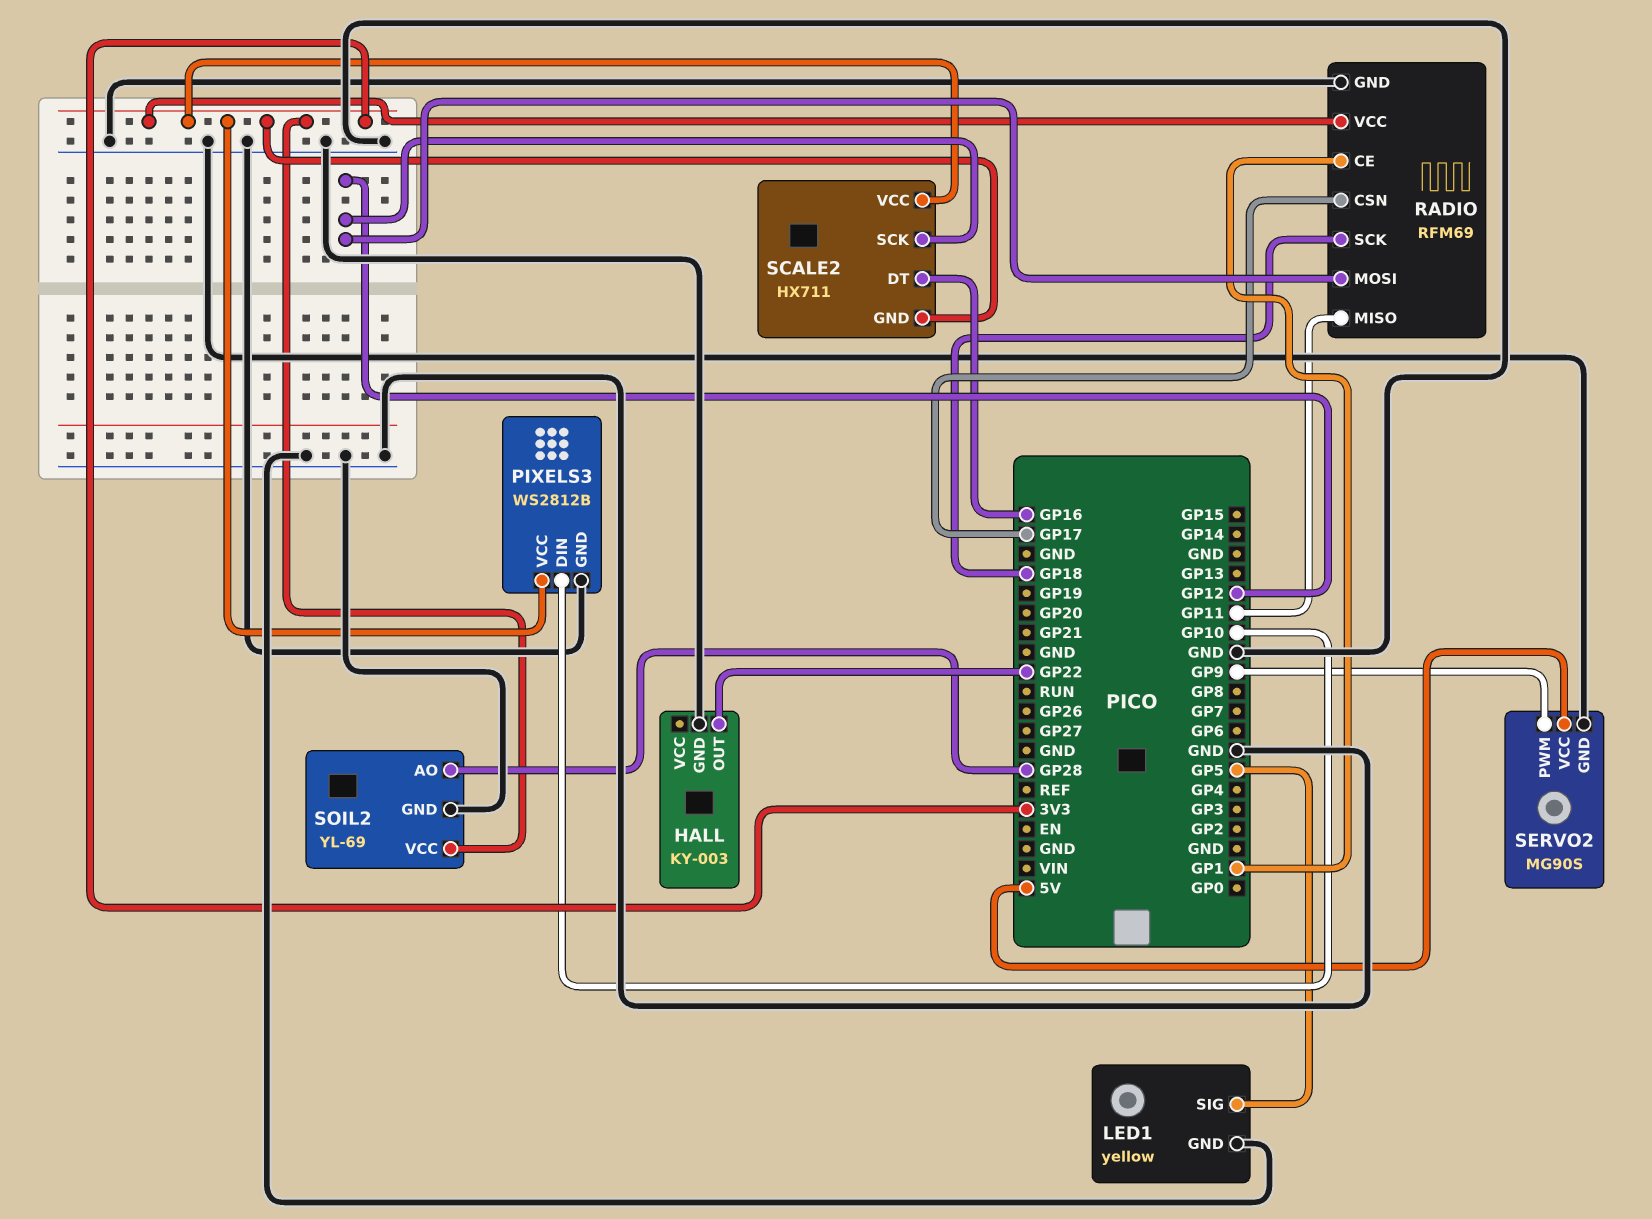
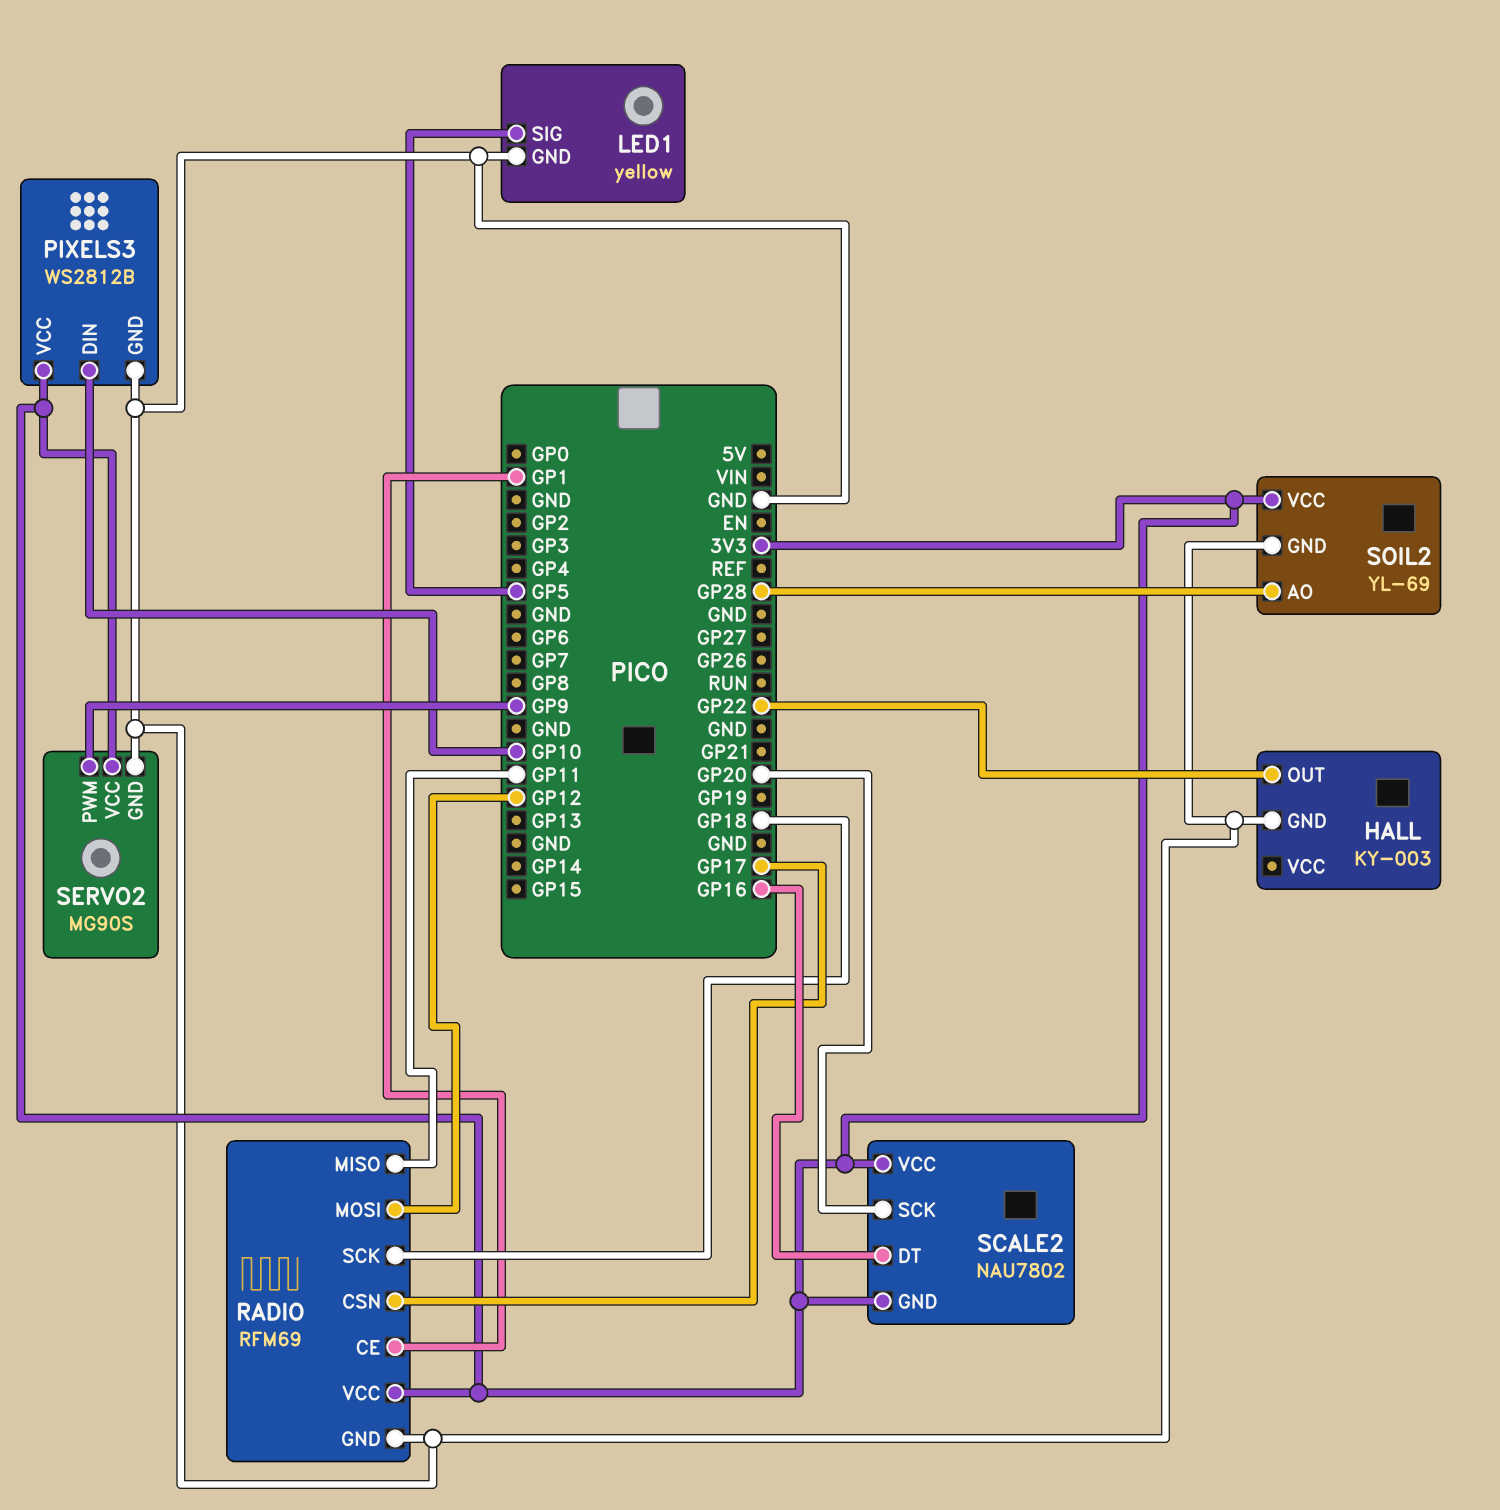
SCALE2: HX711 -> NAU7802
SCALE2 pin SCK: GP12 -> GP20
SERVO2 pin VCC: 5V -> 3V3

